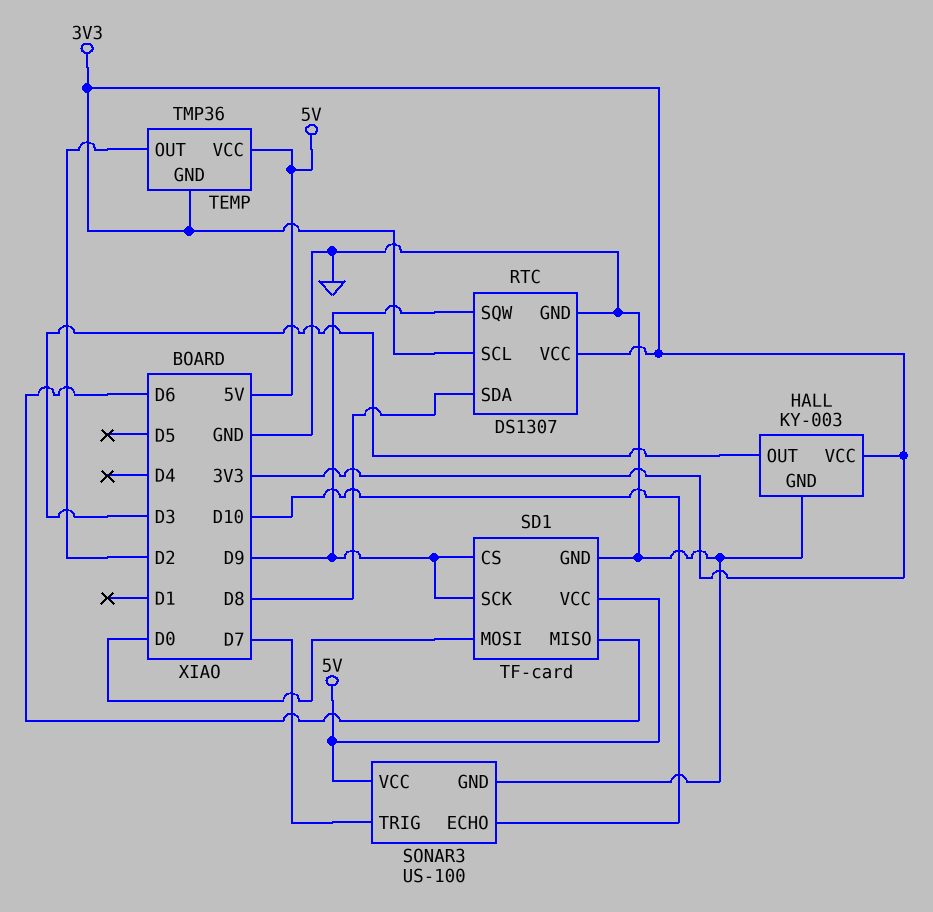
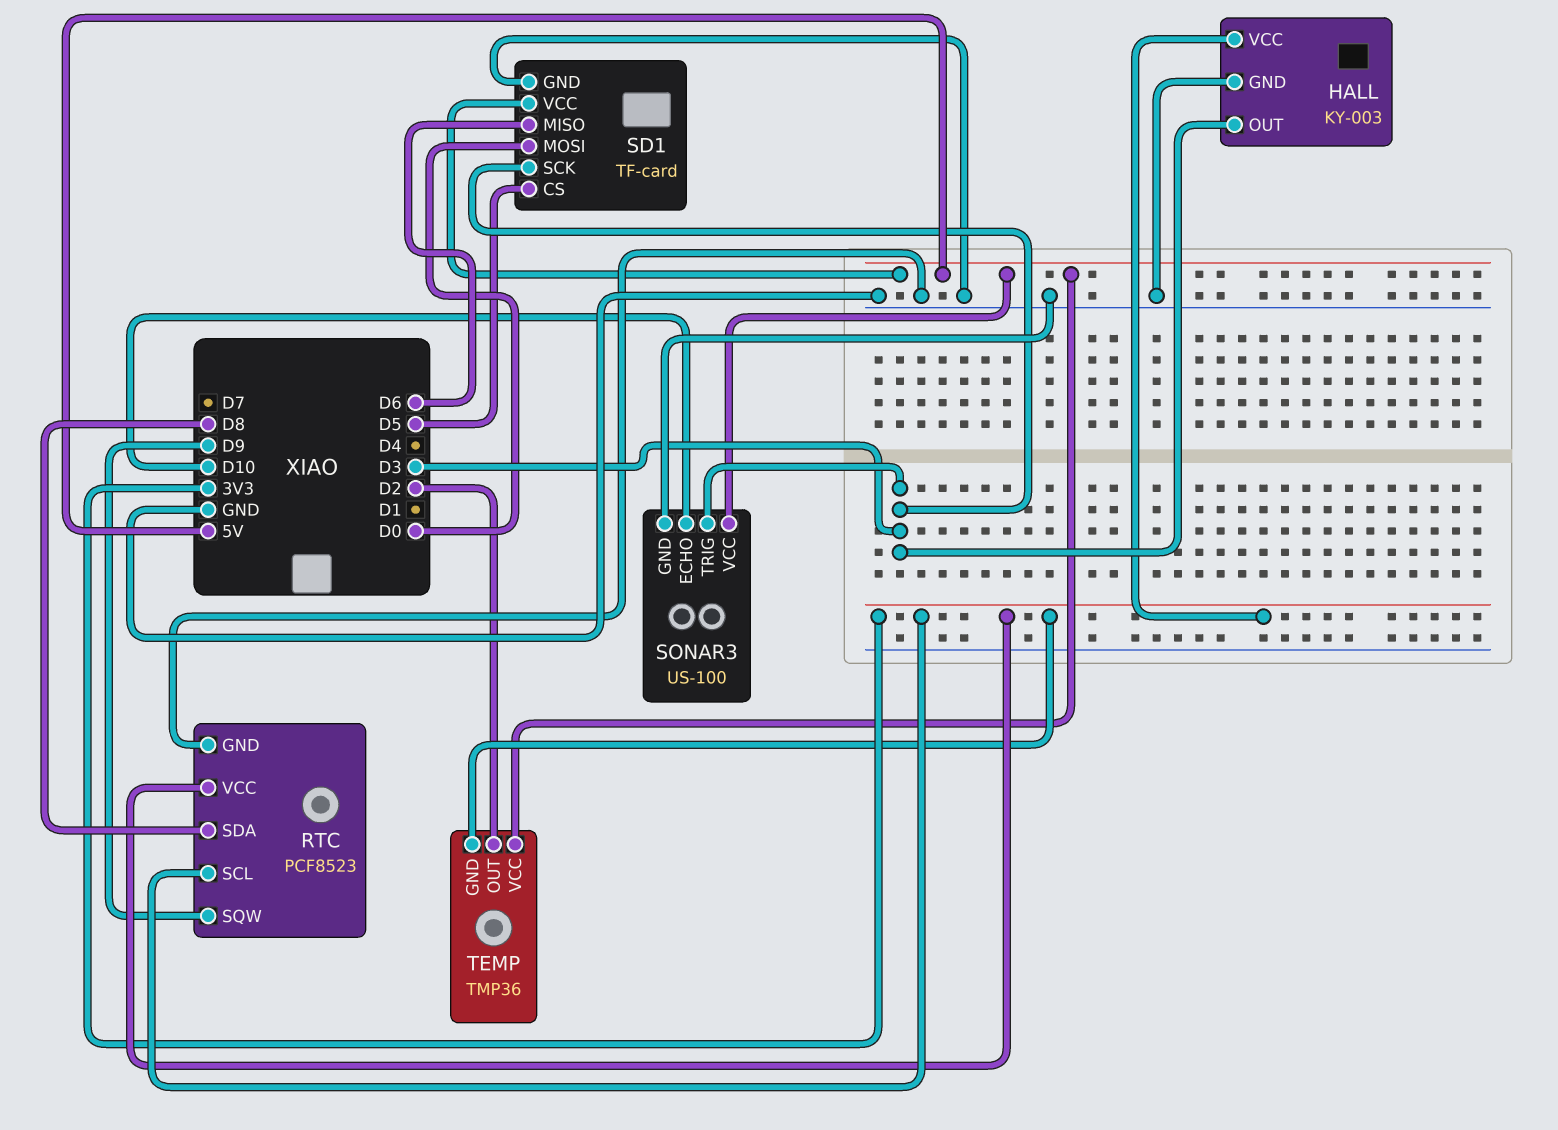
RTC: DS1307 -> PCF8523
SD1 pin CS: D9 -> D5
SD1 pin SCK: D9 -> D3
SONAR3 pin TRIG: D7 -> D3

